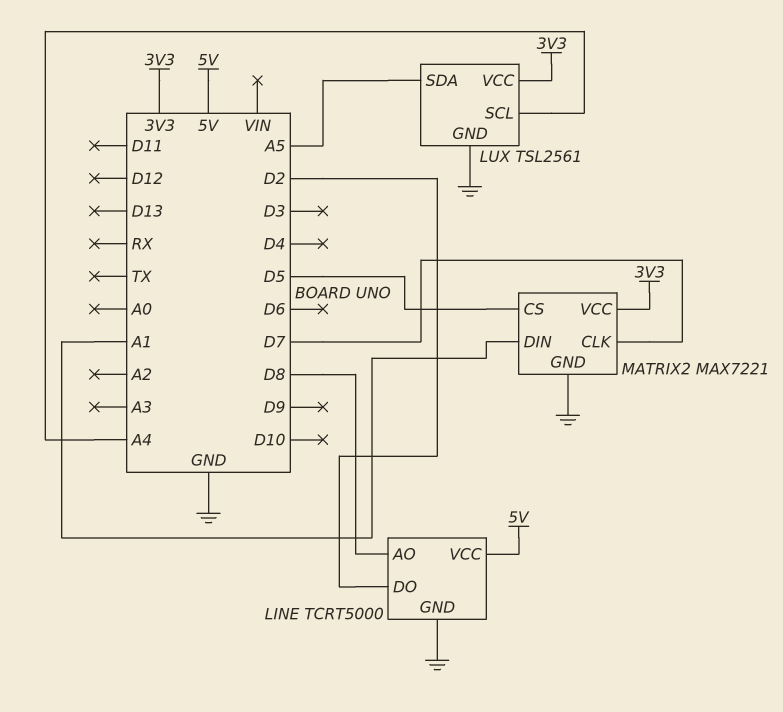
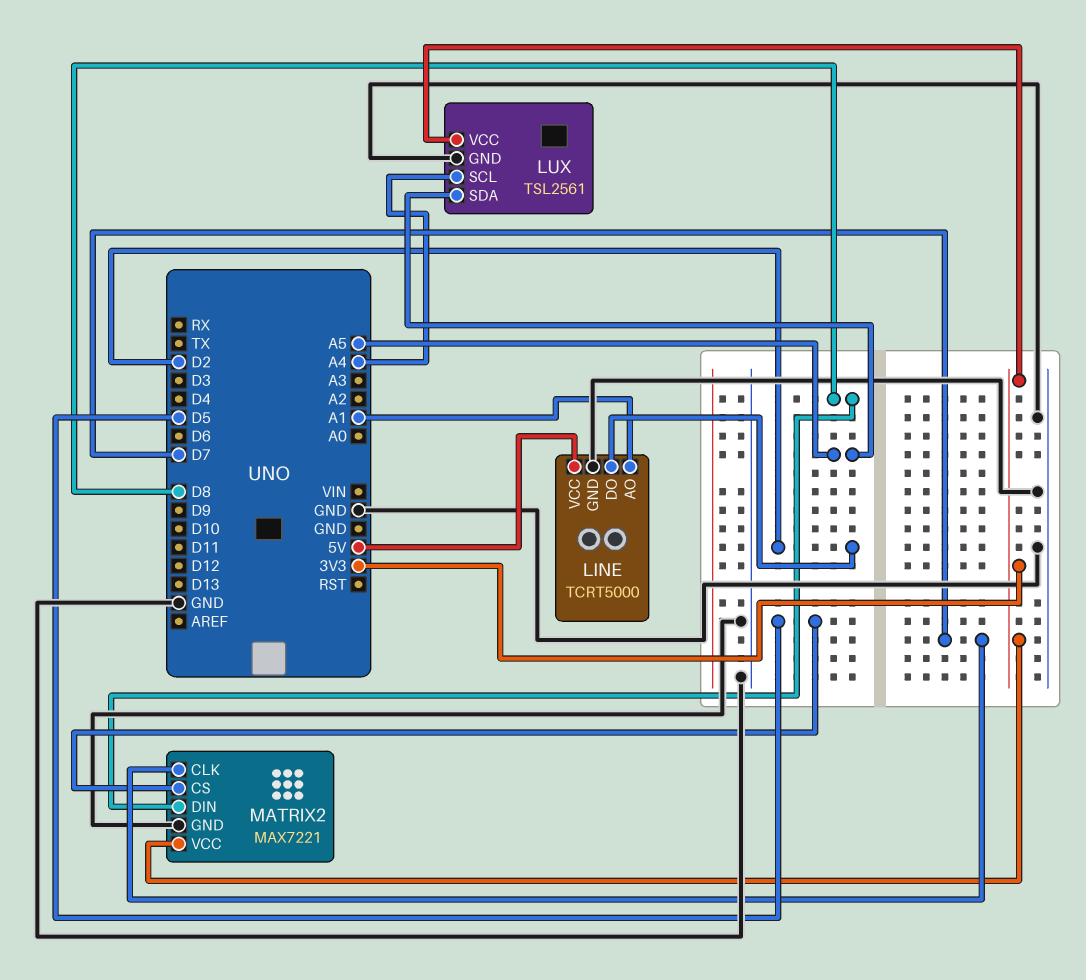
LINE pin AO: D8 -> A1
MATRIX2 pin DIN: A1 -> D8

